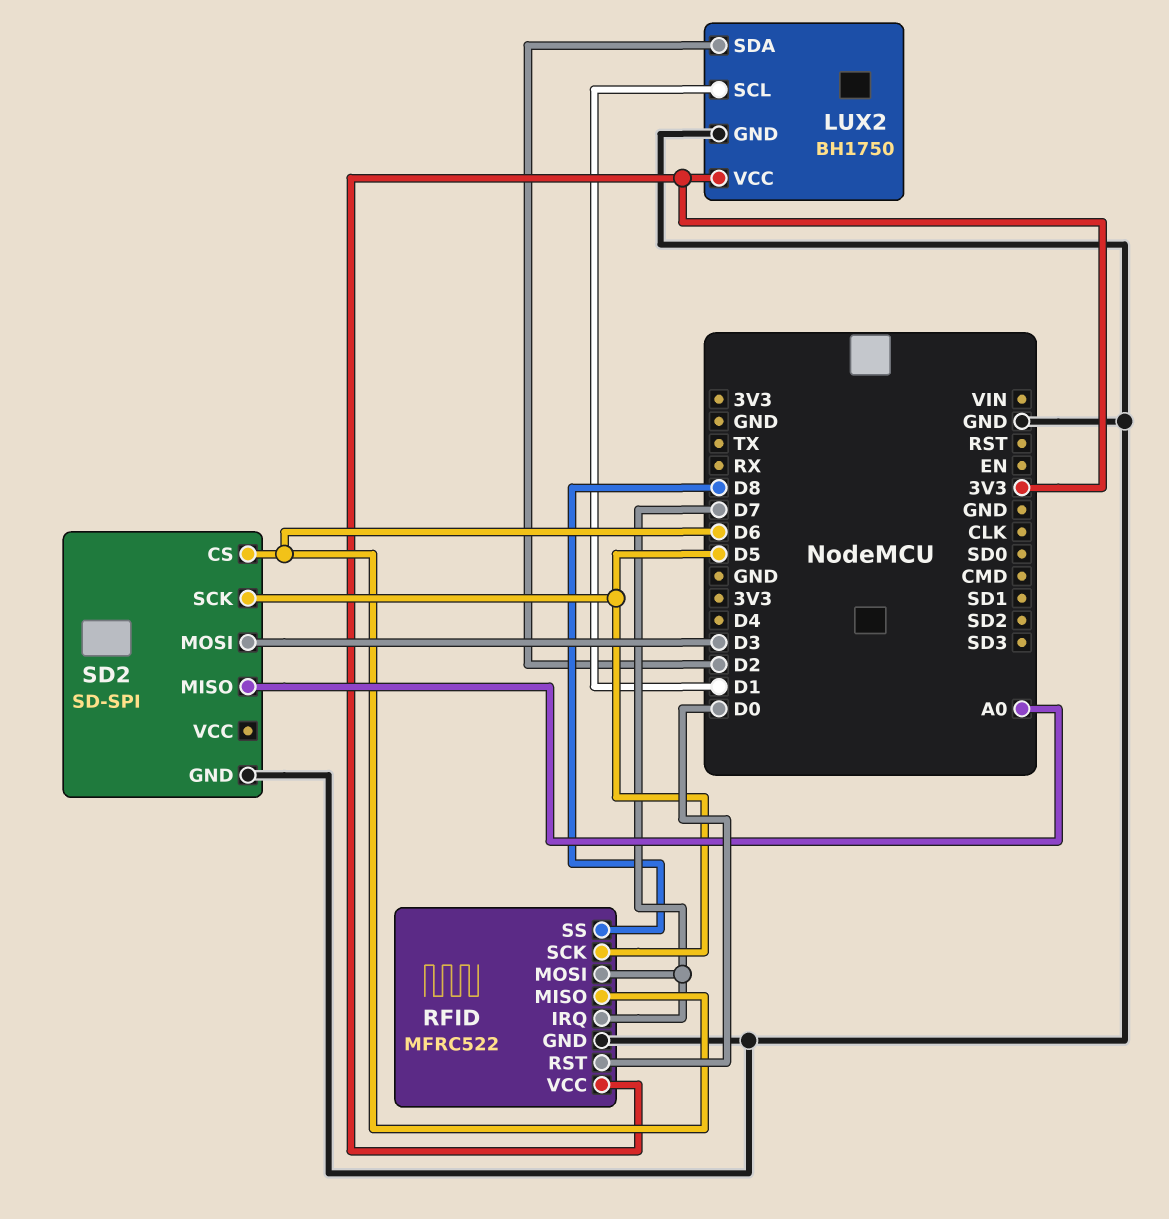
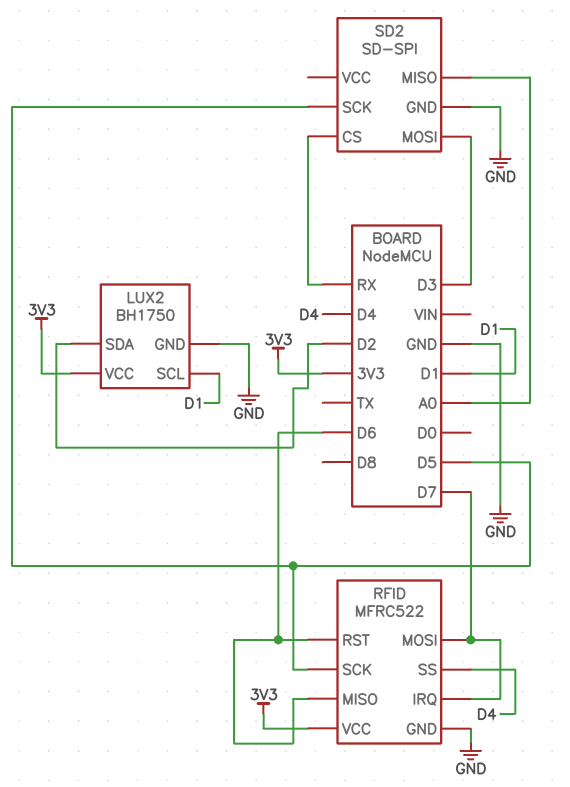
RFID pin RST: D0 -> D6
RFID pin SS: D8 -> D4
SD2 pin CS: D6 -> RX

